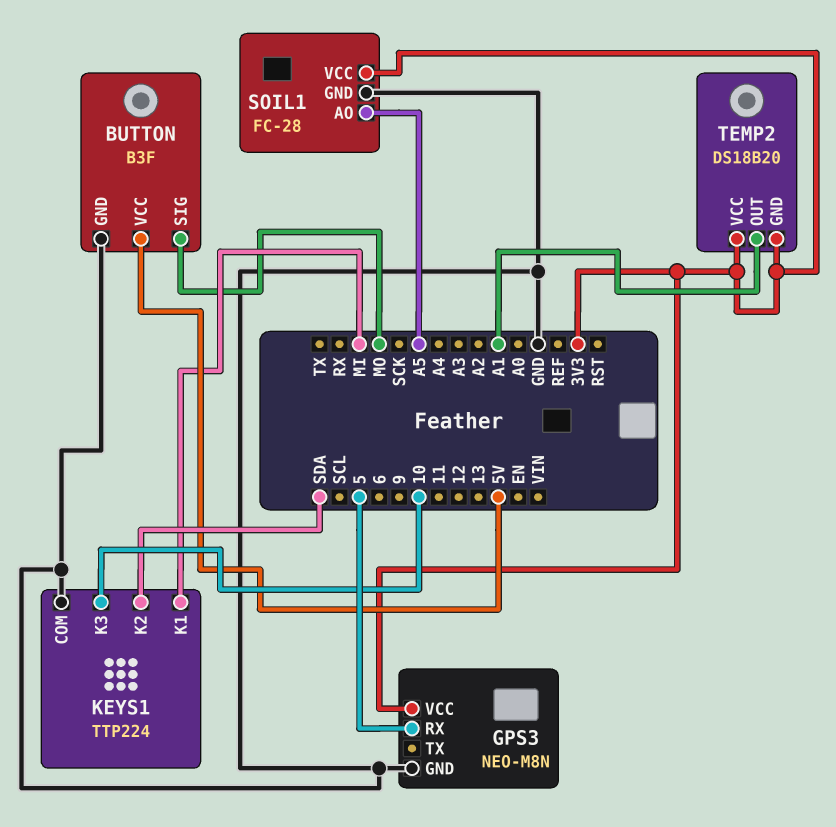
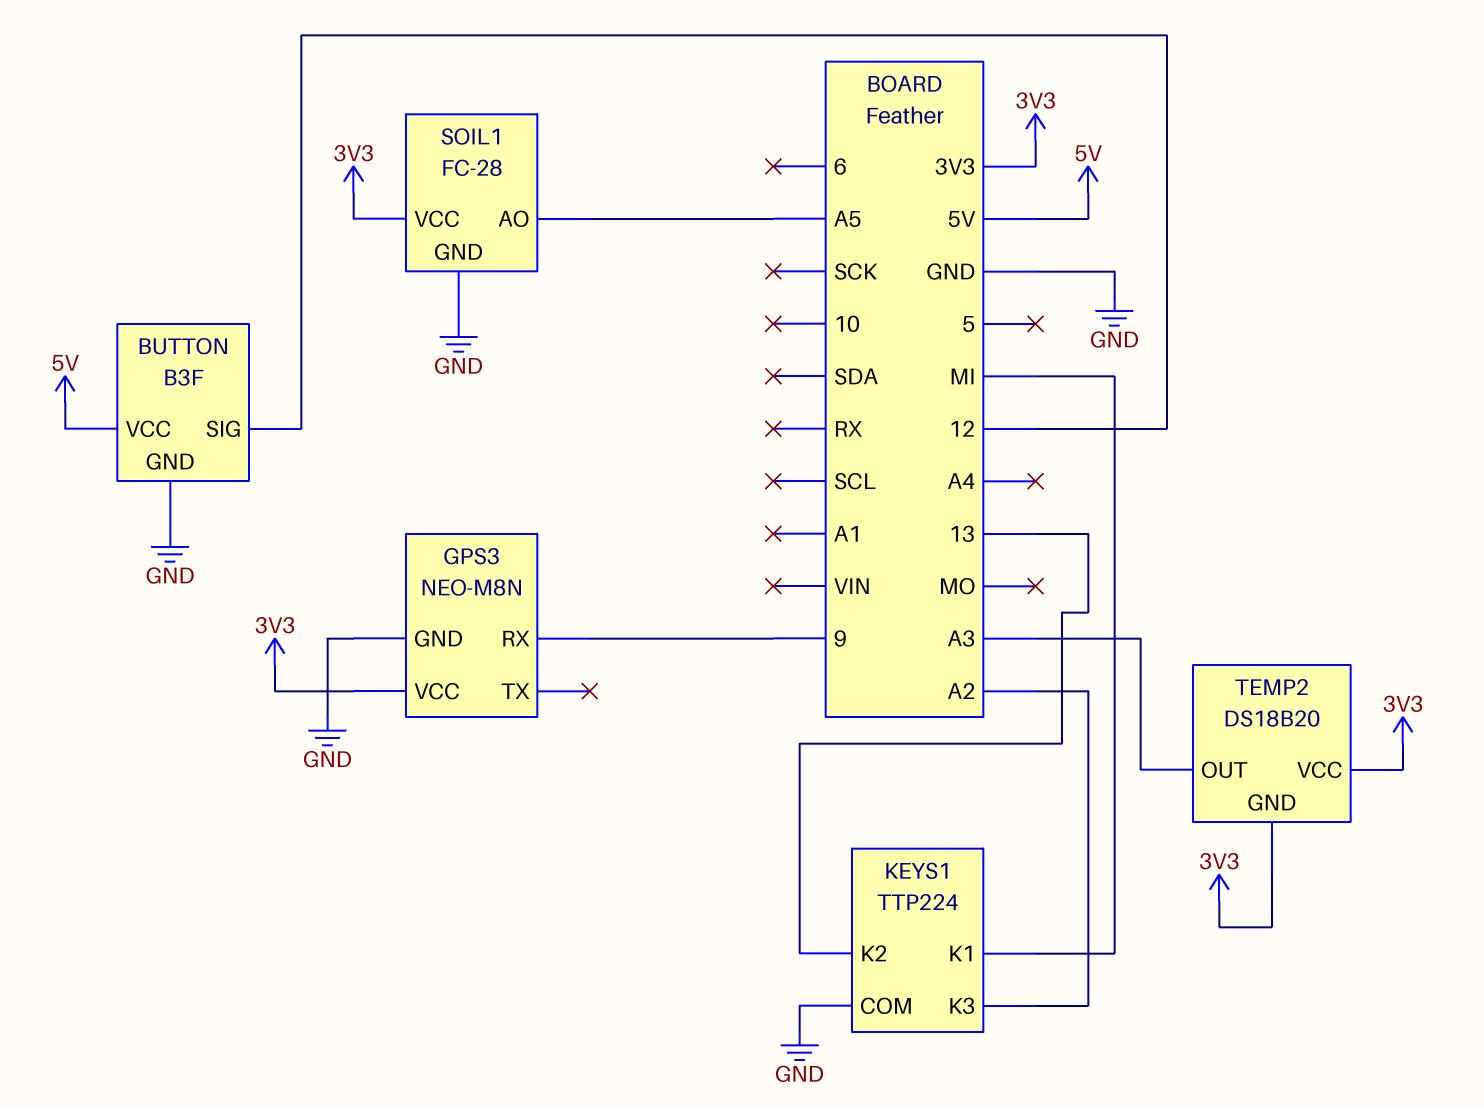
BUTTON pin SIG: MO -> 12
GPS3 pin RX: 5 -> 9
KEYS1 pin K2: SDA -> 13
KEYS1 pin K3: 10 -> A2
TEMP2 pin OUT: A1 -> A3

